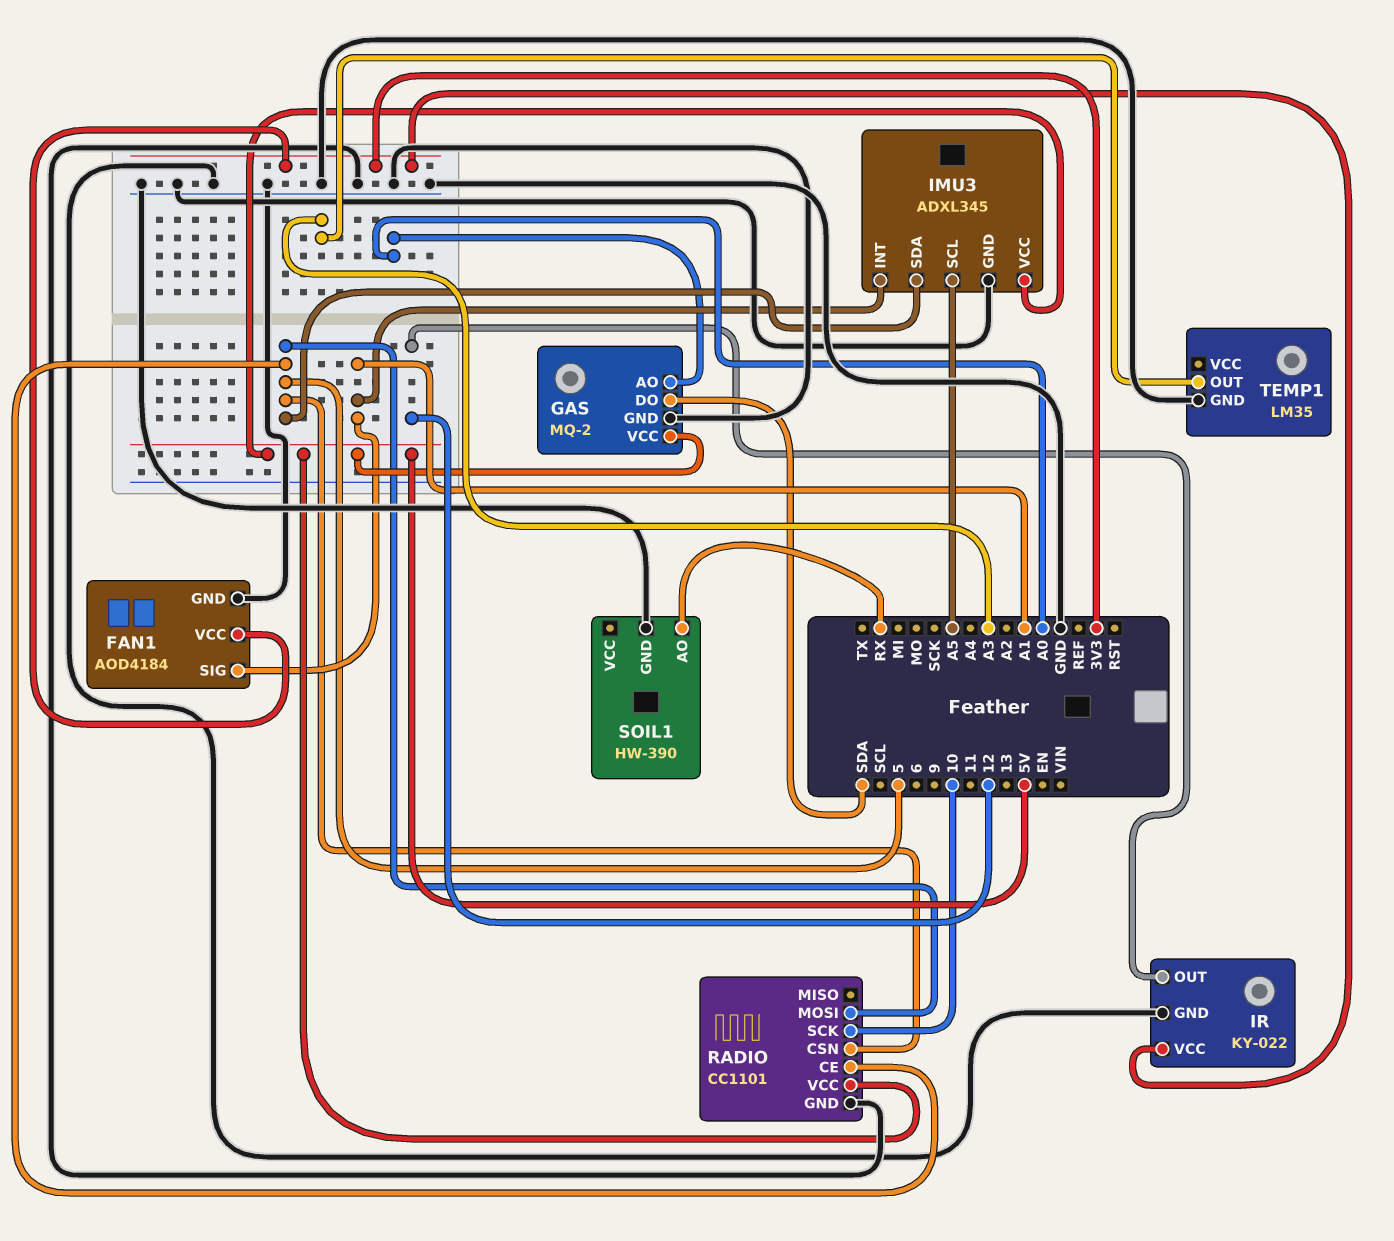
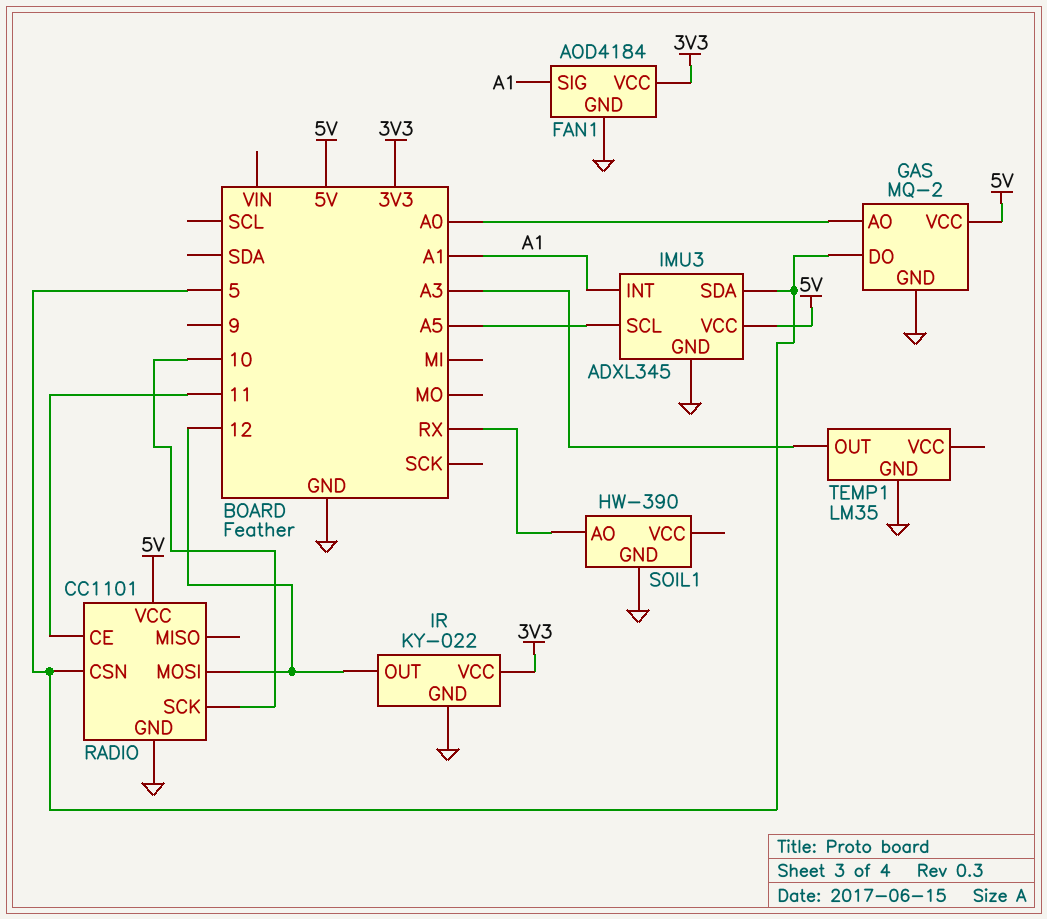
GAS pin DO: SDA -> 5
RADIO pin CE: 5 -> 11
RADIO pin MOSI: 5 -> 12

